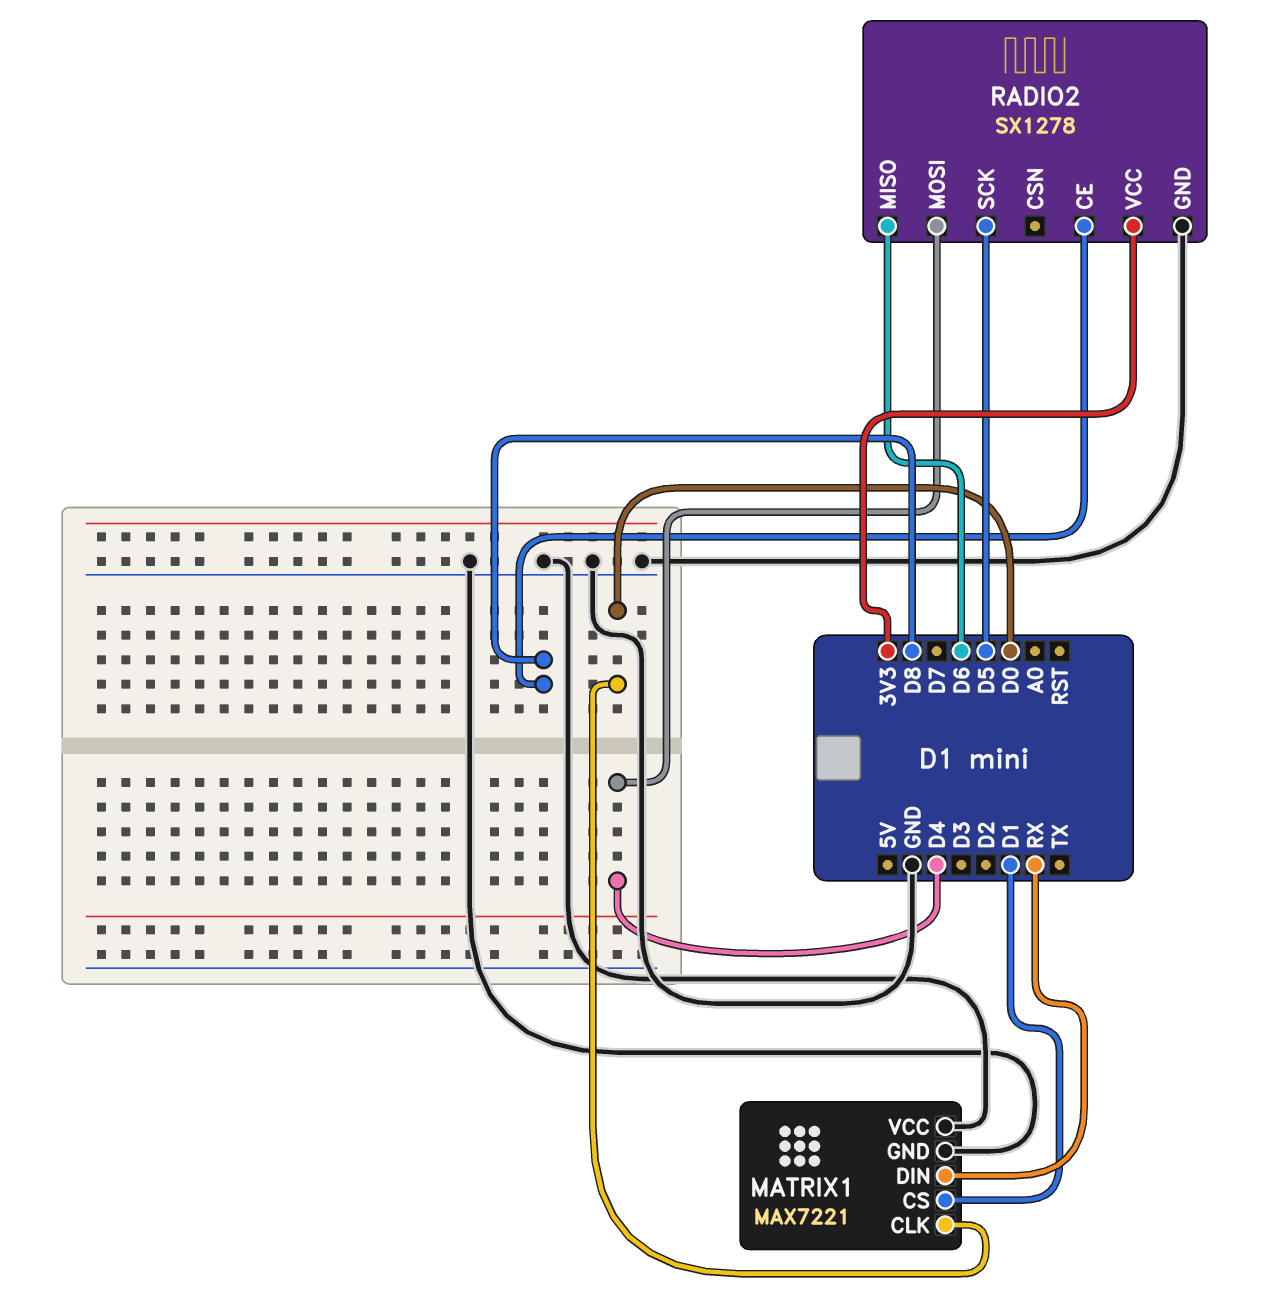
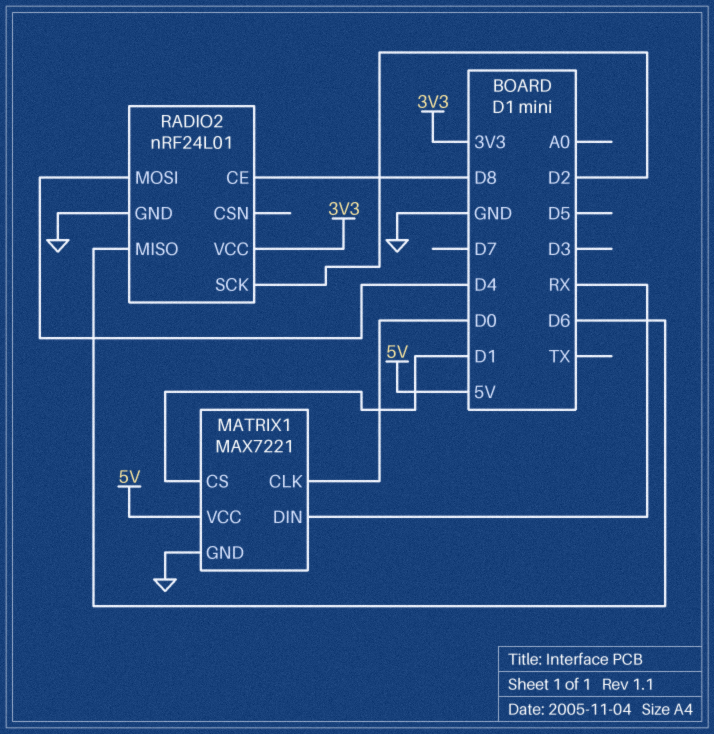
MATRIX1 pin VCC: GND -> 5V
RADIO2: SX1278 -> nRF24L01
RADIO2 pin SCK: D5 -> D2

